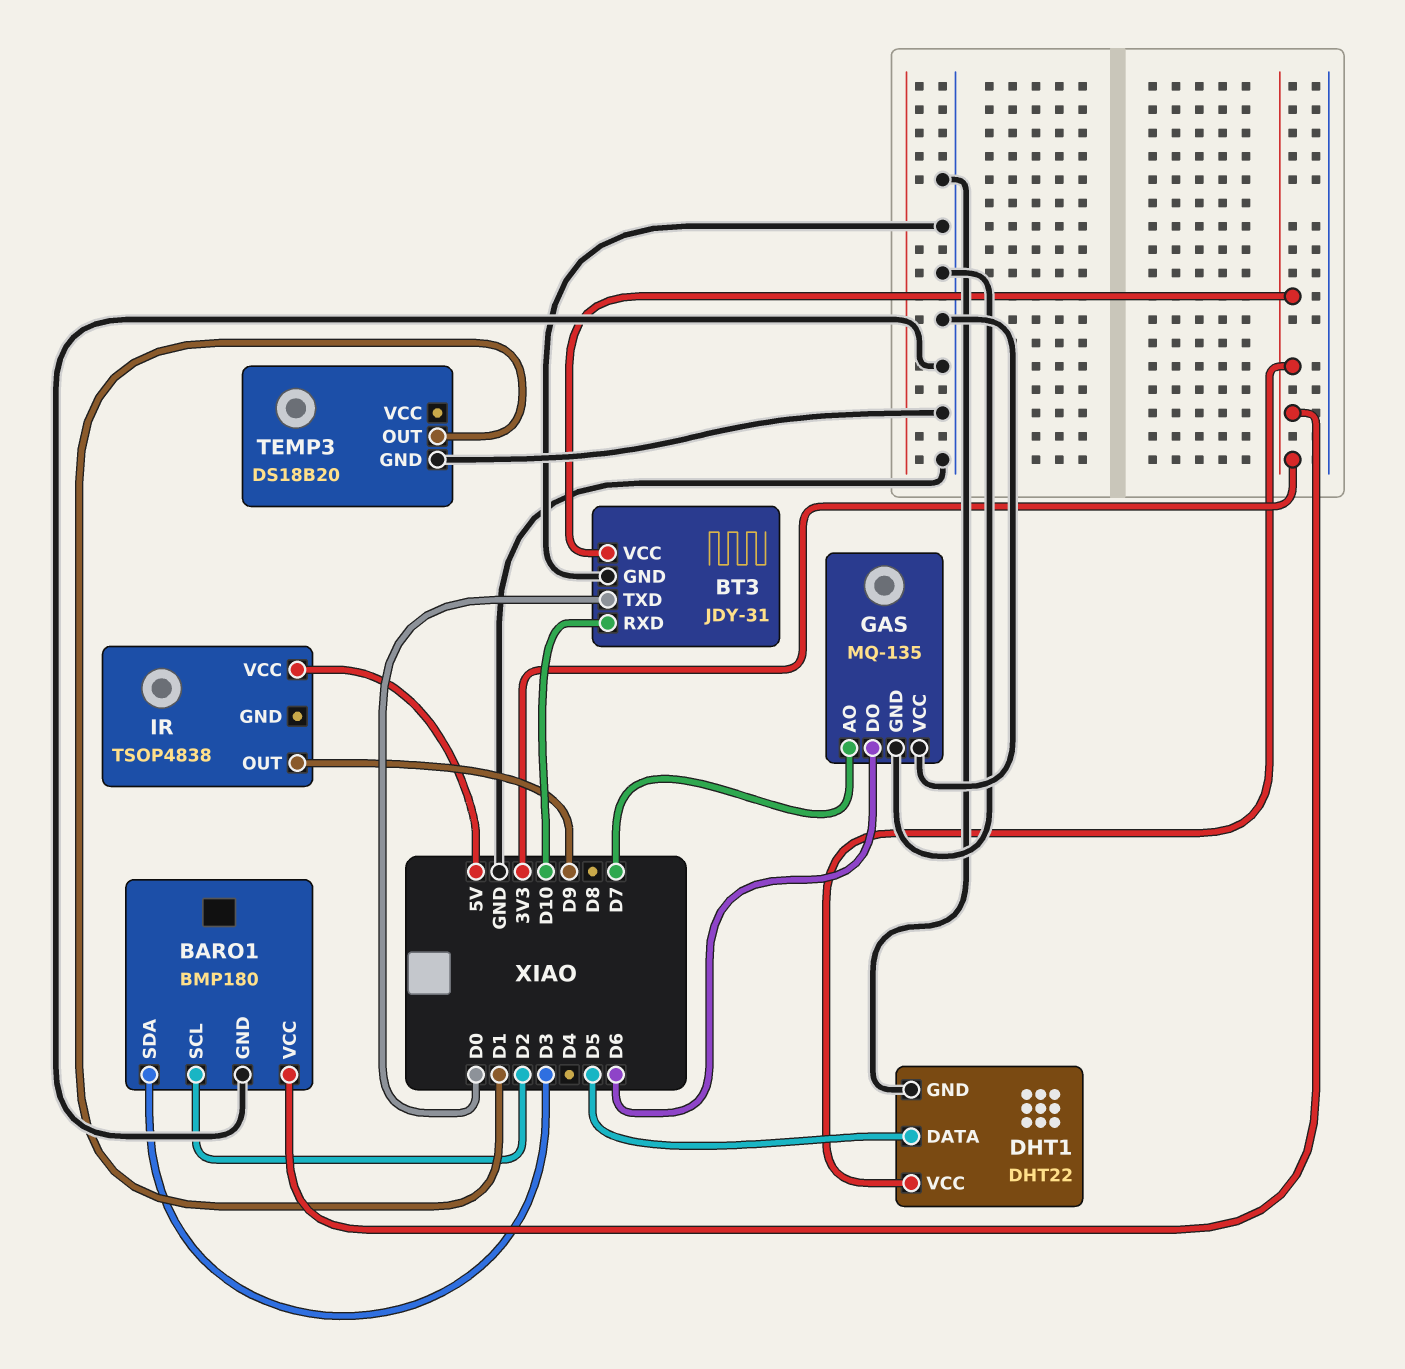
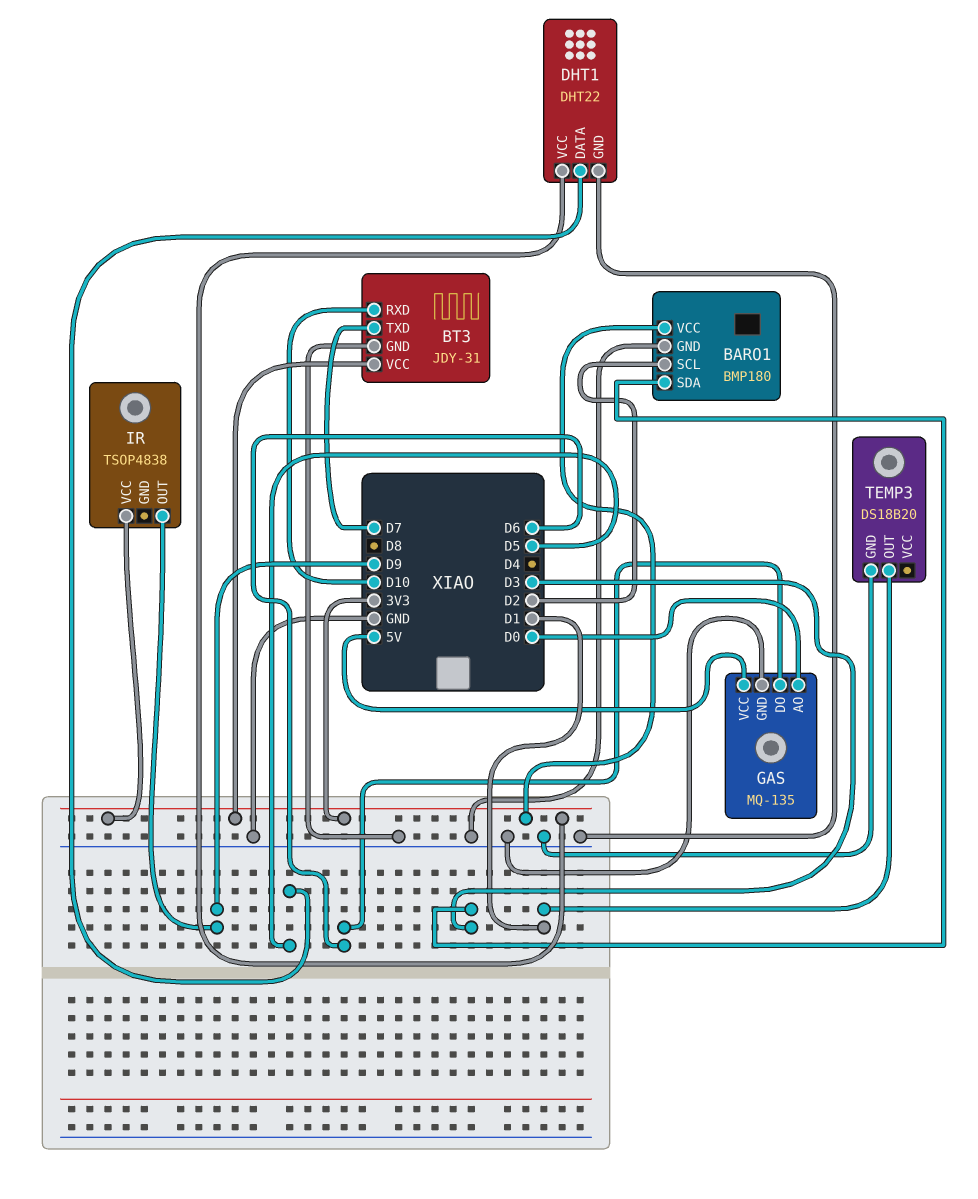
BT3 pin TXD: D0 -> D7
GAS pin AO: D7 -> D0
GAS pin VCC: GND -> 5V
IR pin VCC: 5V -> 3V3

